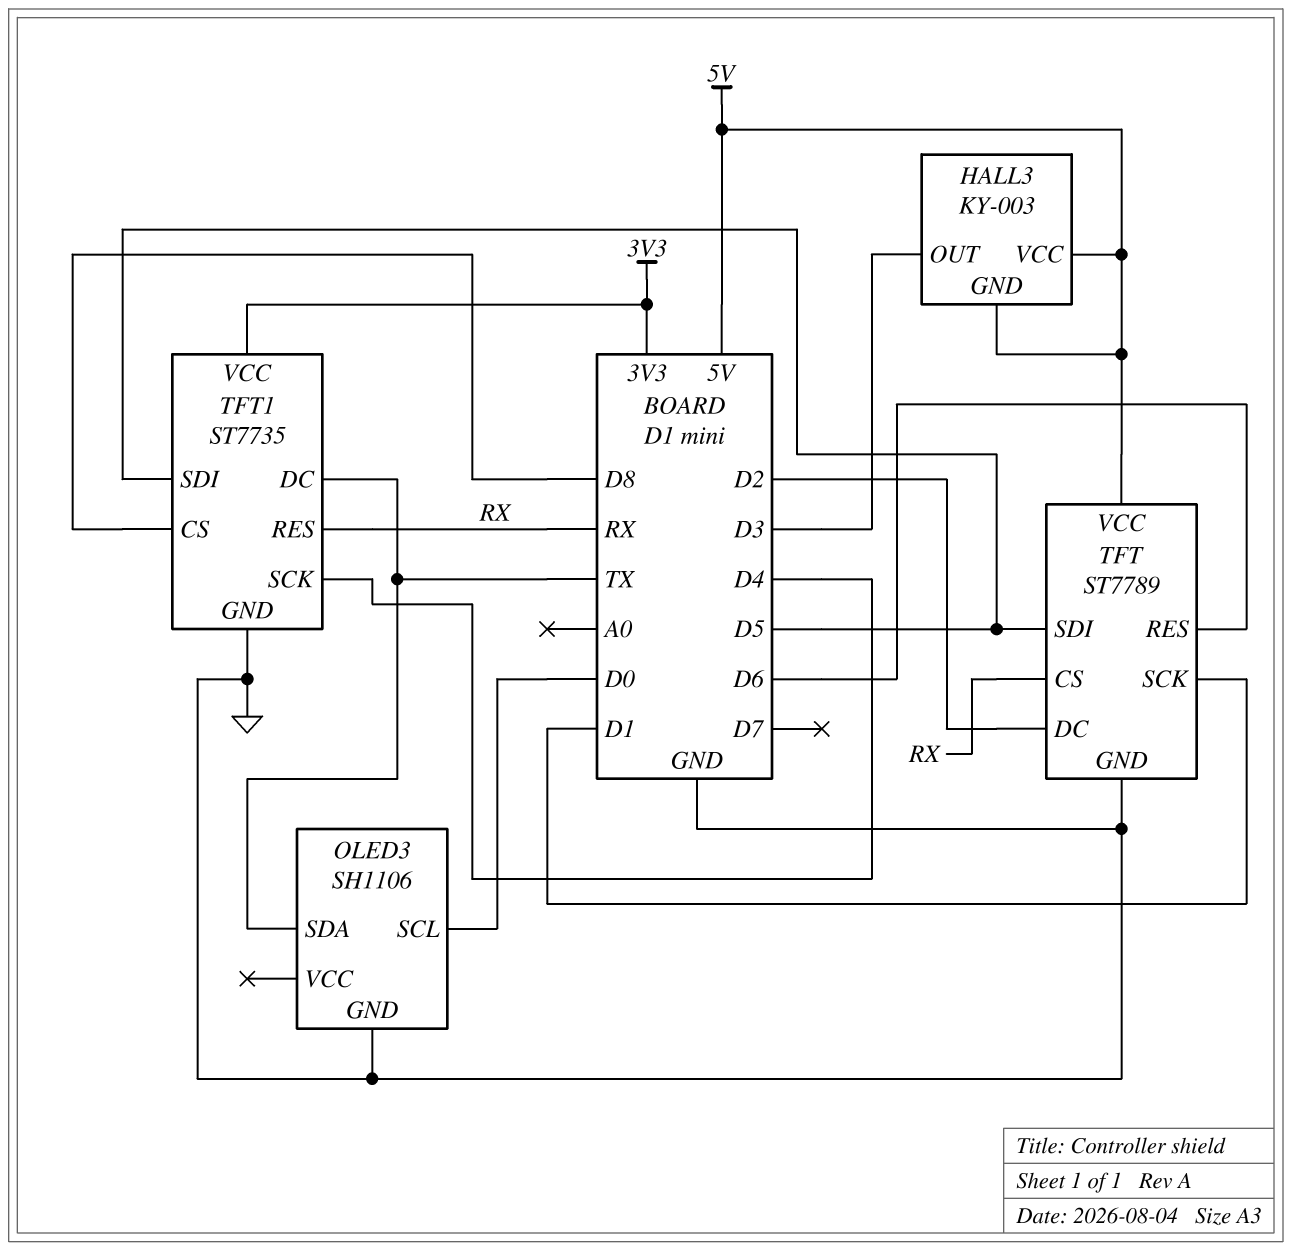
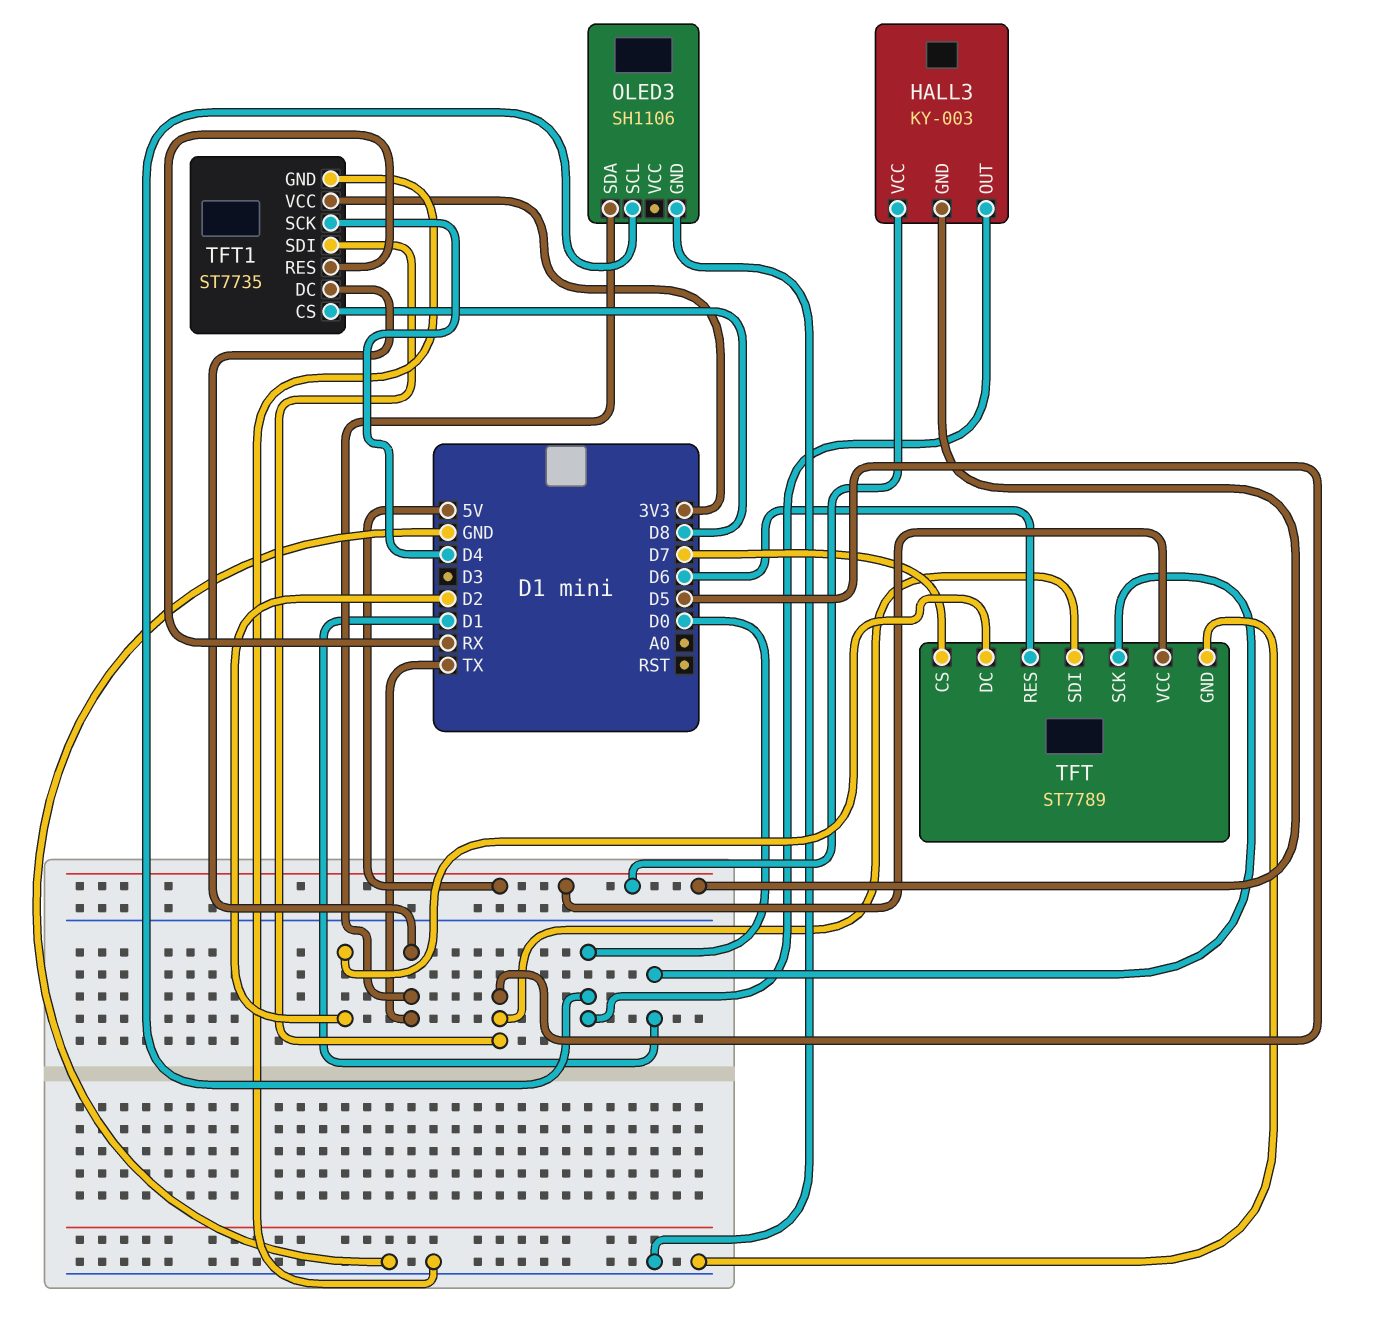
HALL3 pin OUT: D3 -> D0
TFT pin CS: RX -> D7

